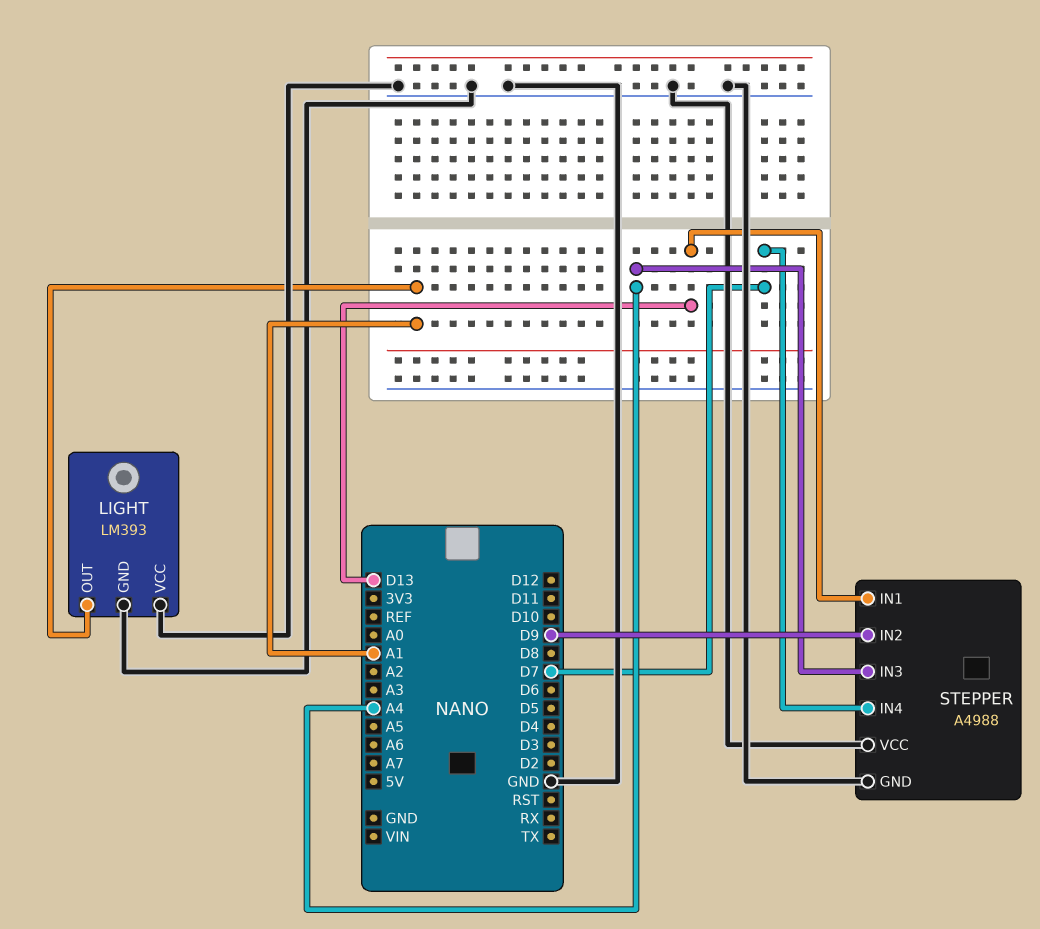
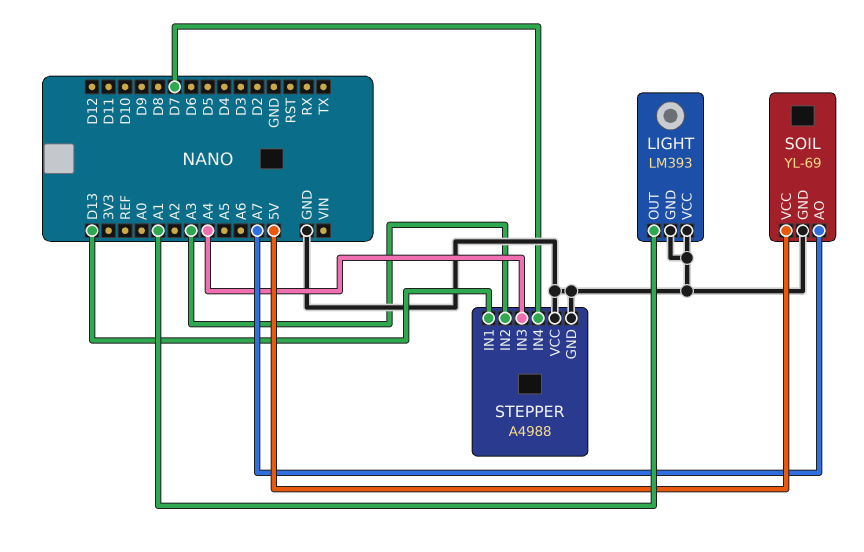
SOIL: none -> YL-69
SOIL pin AO: none -> A7
SOIL pin GND: none -> GND
SOIL pin VCC: none -> 5V
STEPPER pin IN2: D9 -> A3

